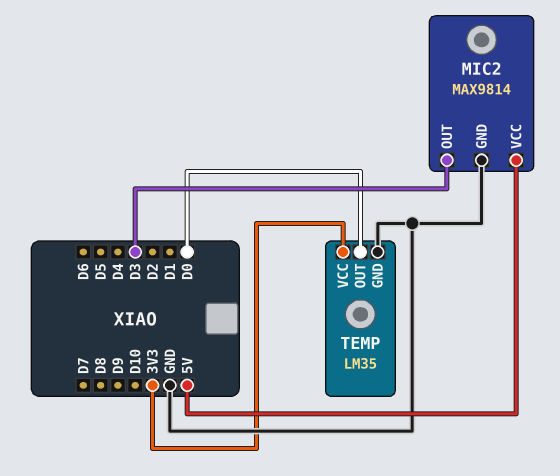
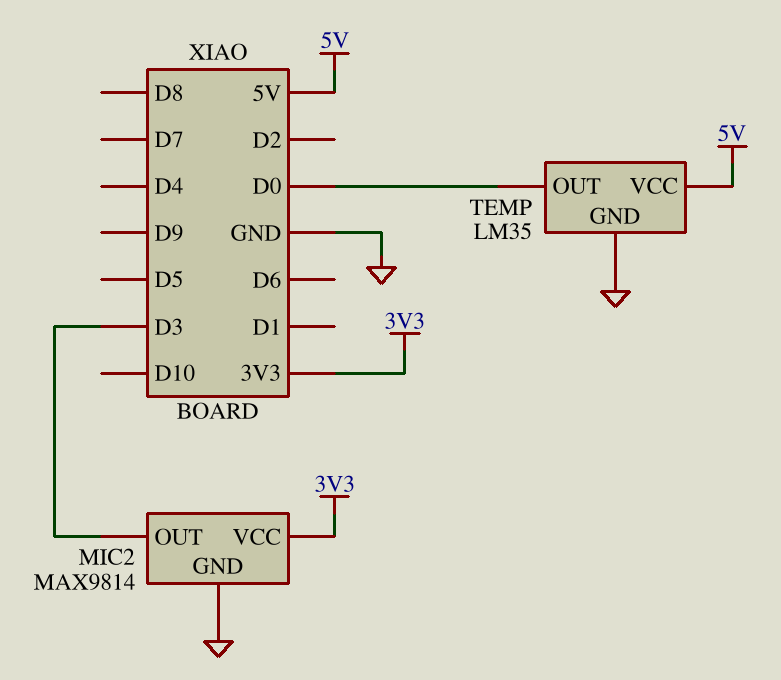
MIC2 pin VCC: 5V -> 3V3
TEMP pin VCC: 3V3 -> 5V

